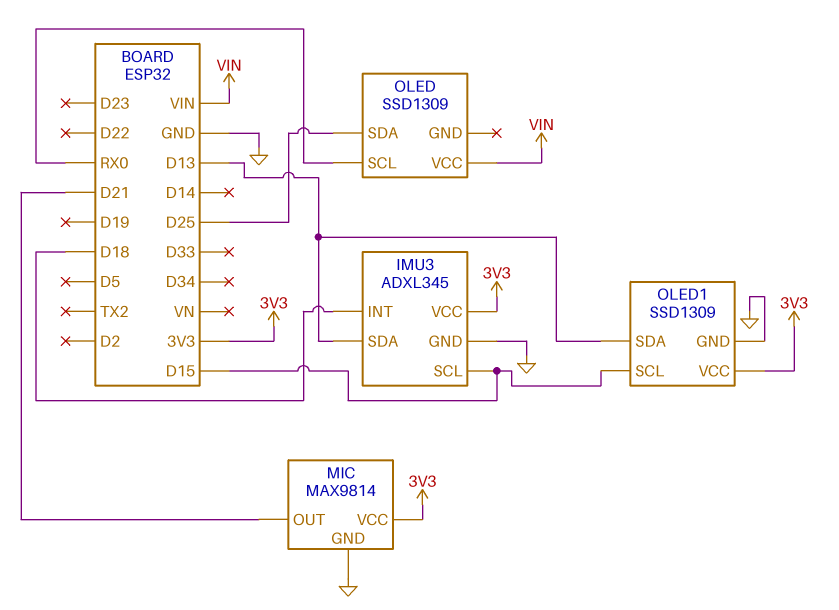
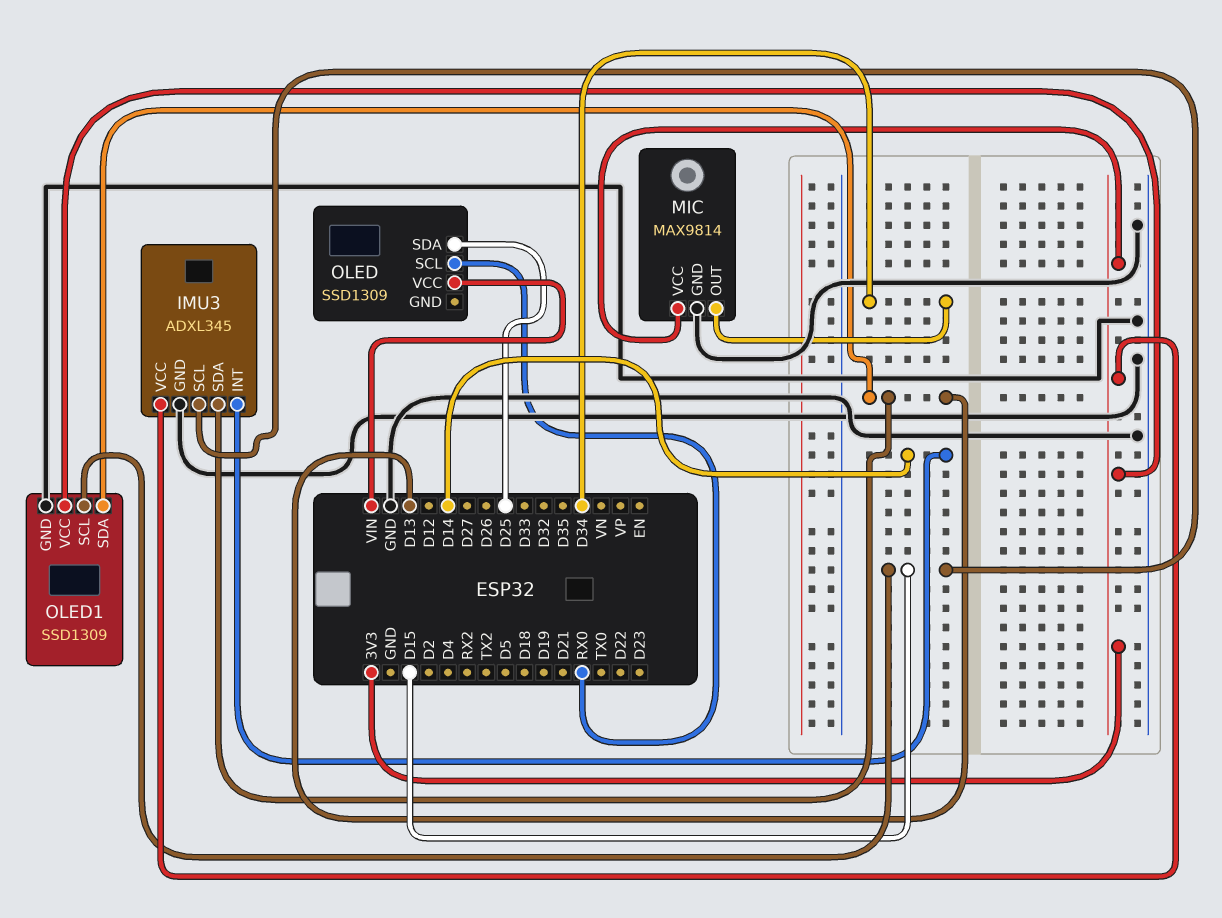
IMU3 pin INT: D18 -> D14
MIC pin OUT: D21 -> D34

